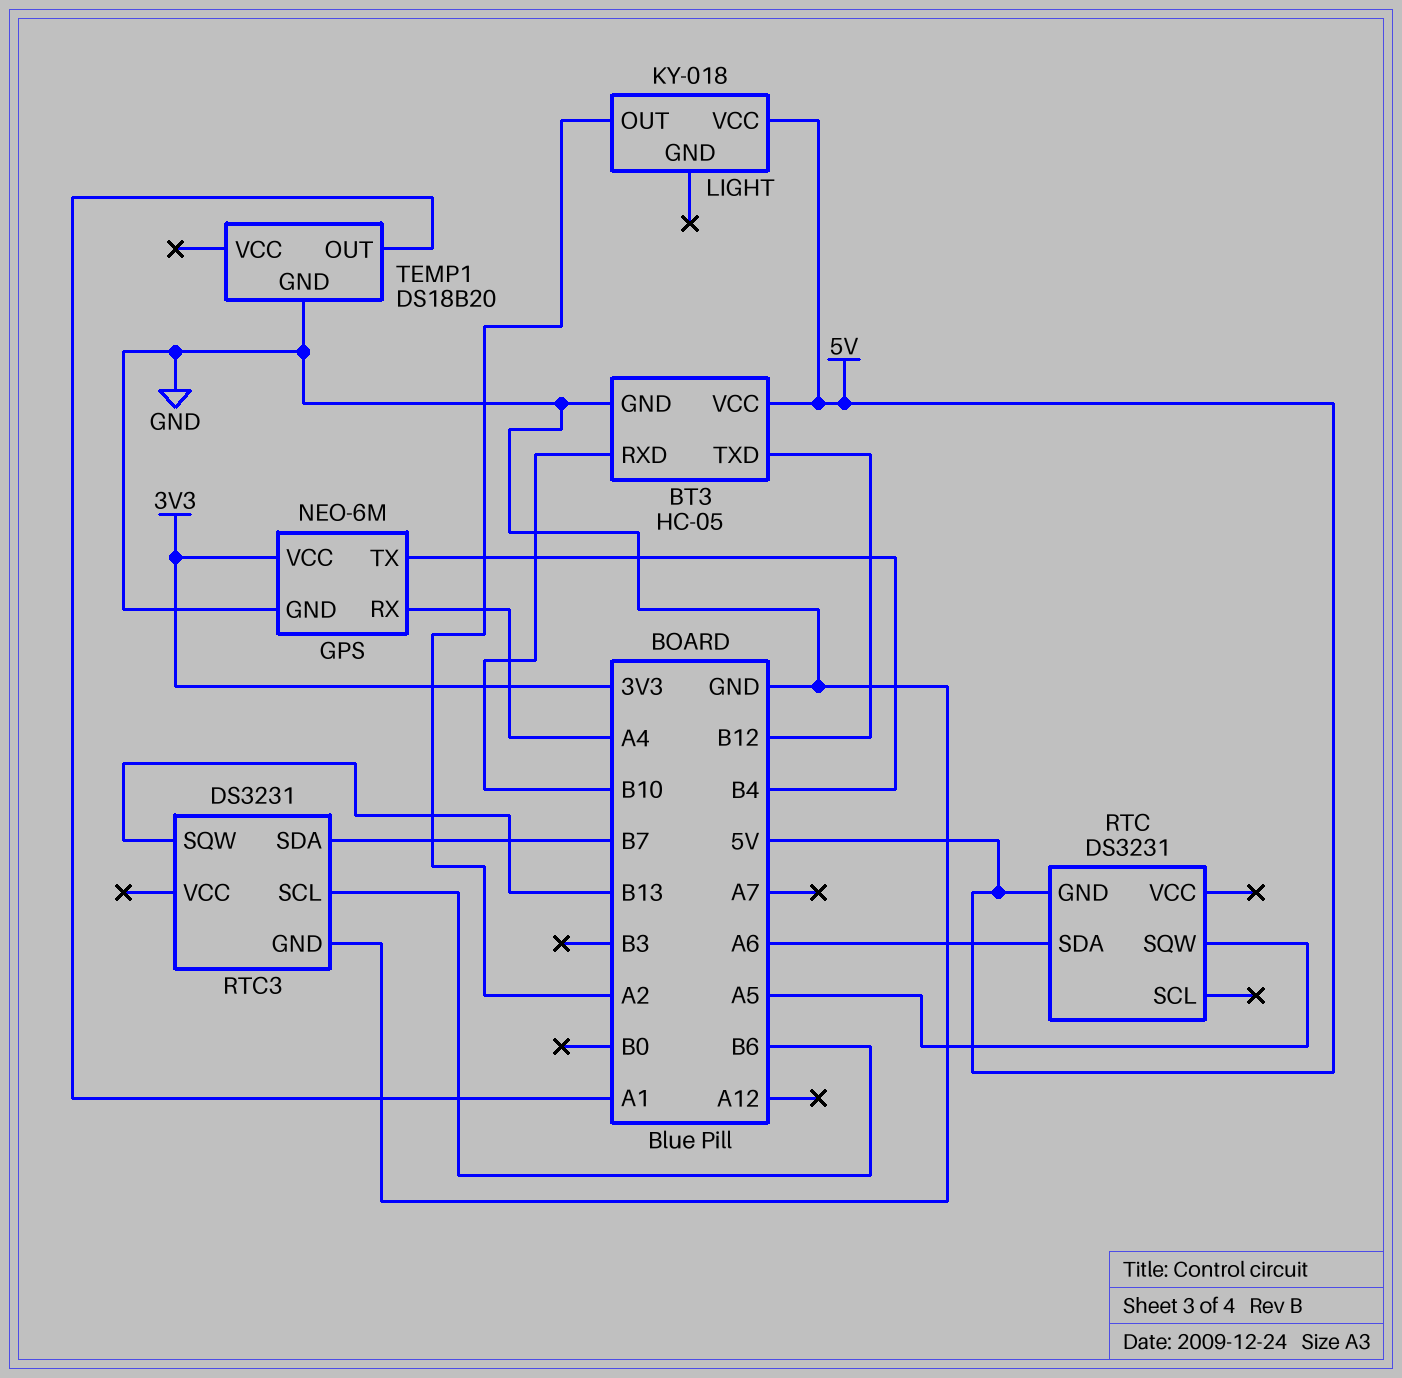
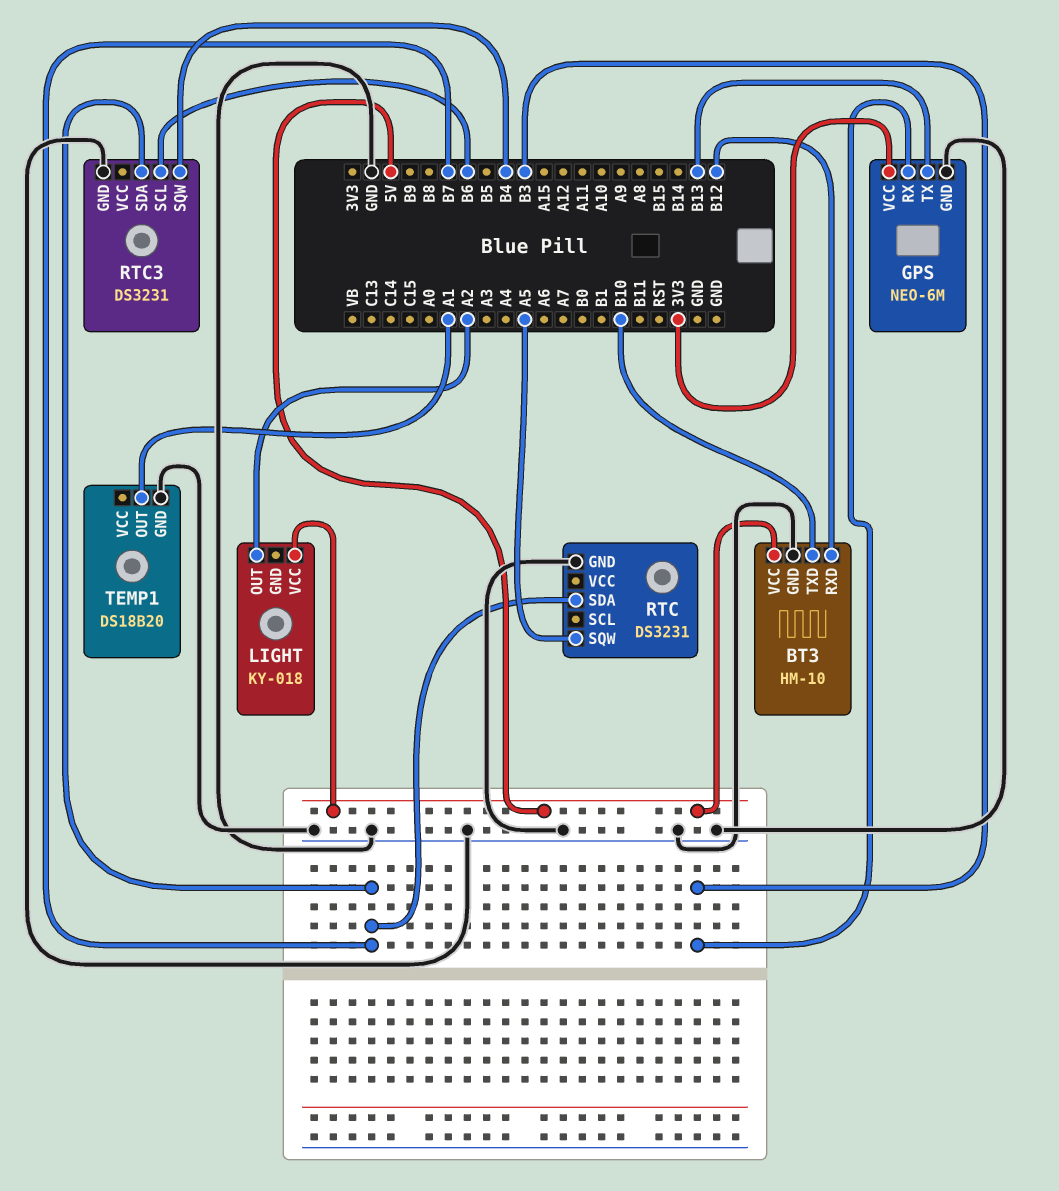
BT3: HC-05 -> HM-10
BT3 pin RXD: B10 -> B12
BT3 pin TXD: B12 -> B10
GPS pin RX: A4 -> B3
GPS pin TX: B4 -> B13
RTC pin GND: 5V -> GND
RTC pin SDA: A6 -> B7
RTC3 pin SQW: B13 -> B4

